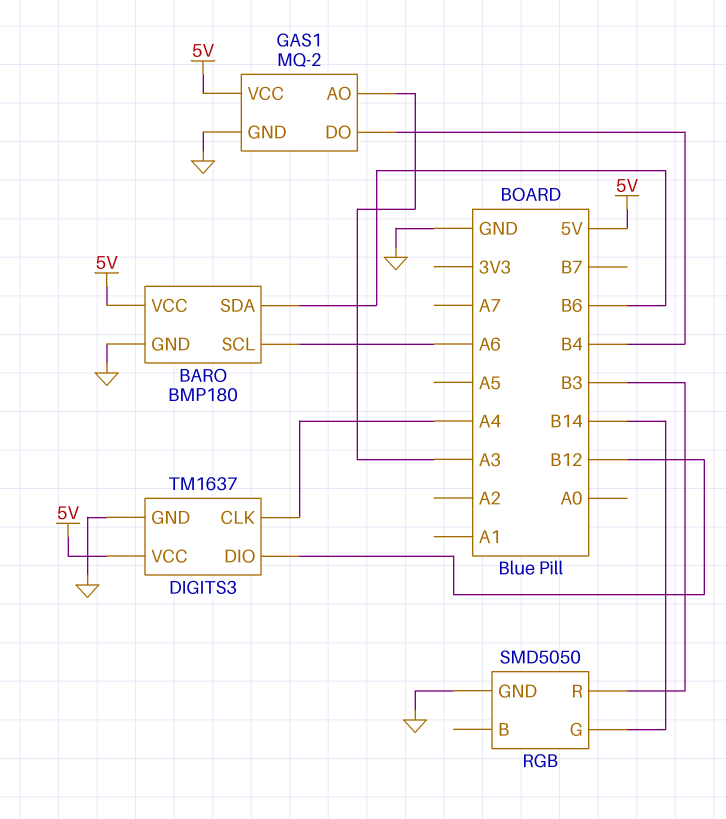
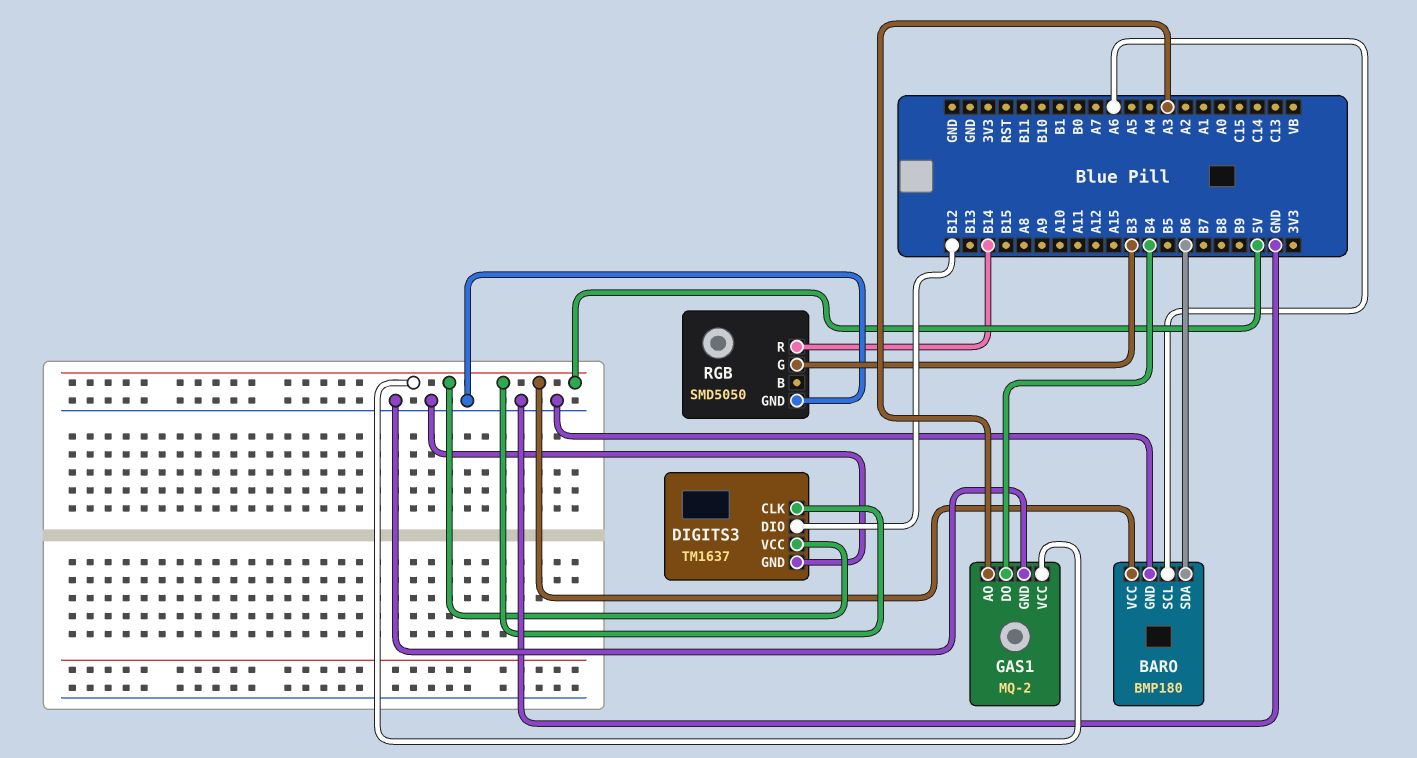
DIGITS3 pin CLK: A4 -> 5V
RGB pin G: B14 -> B3
RGB pin R: B3 -> B14

